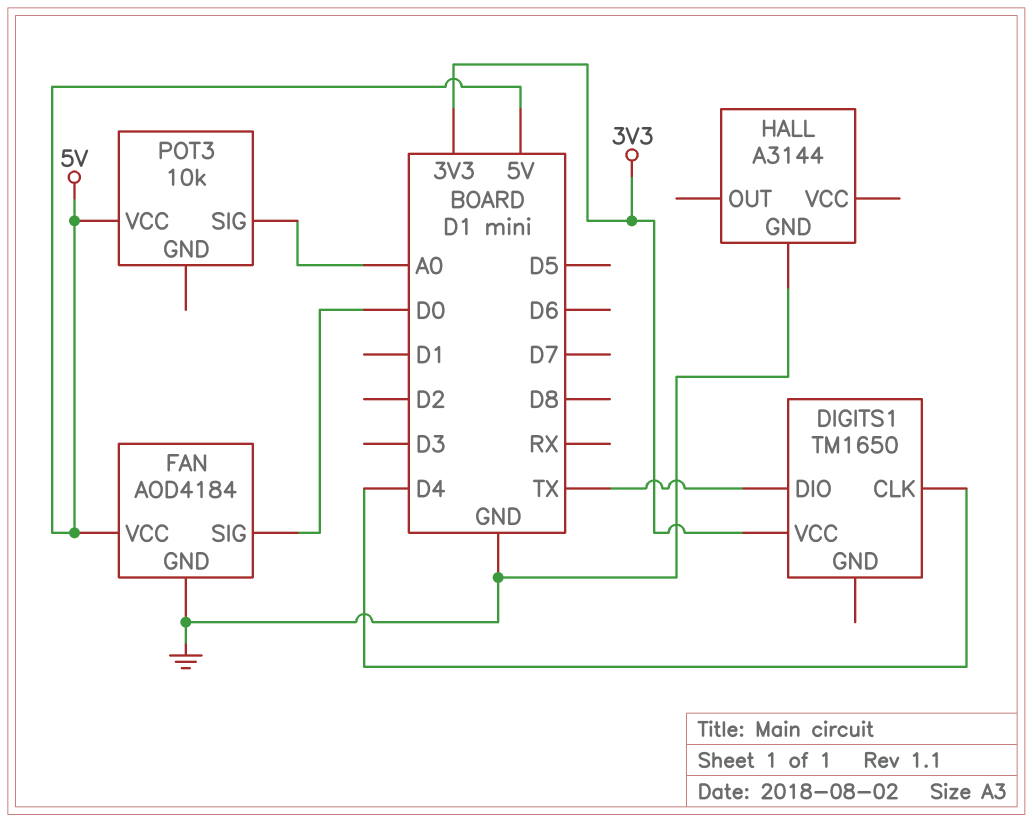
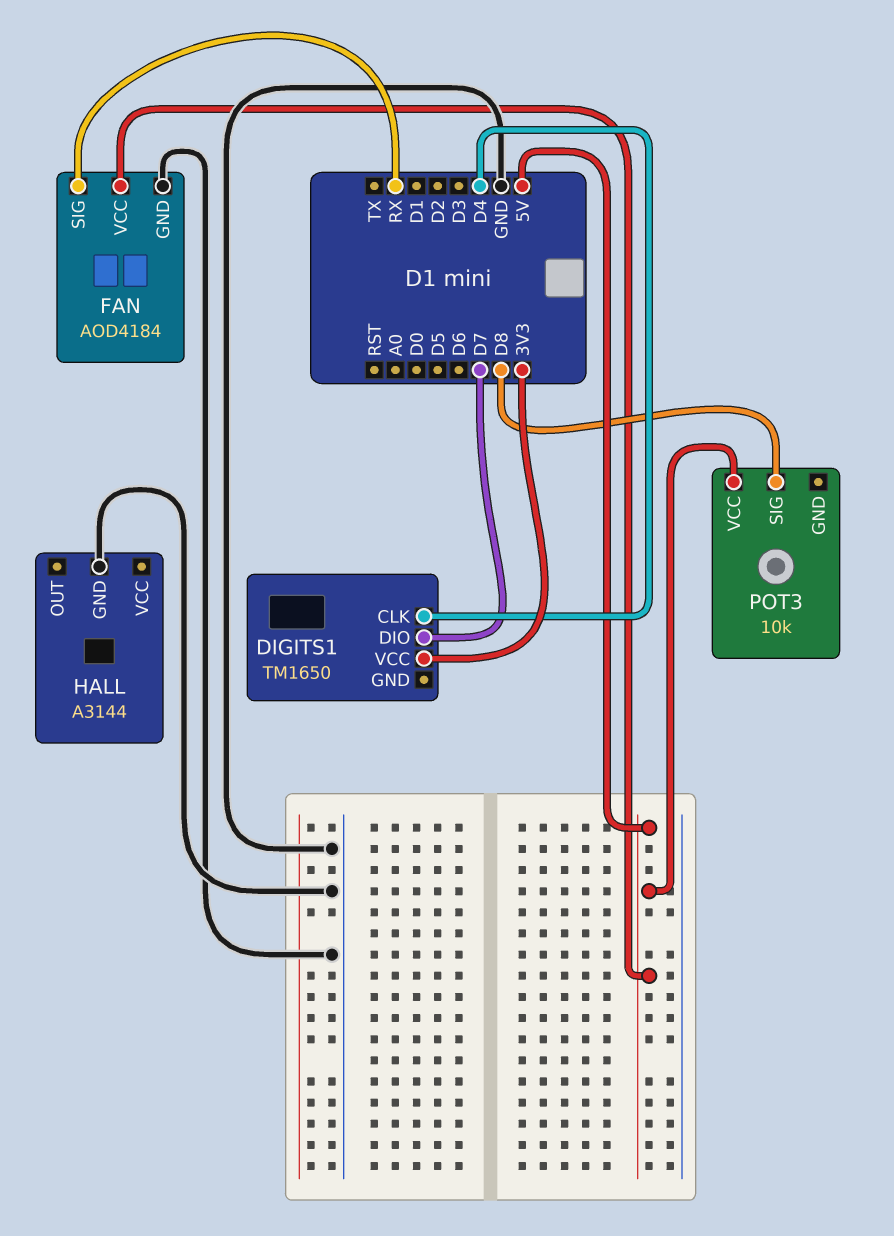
DIGITS1 pin DIO: TX -> D7
FAN pin SIG: D0 -> RX
POT3 pin SIG: A0 -> D8

